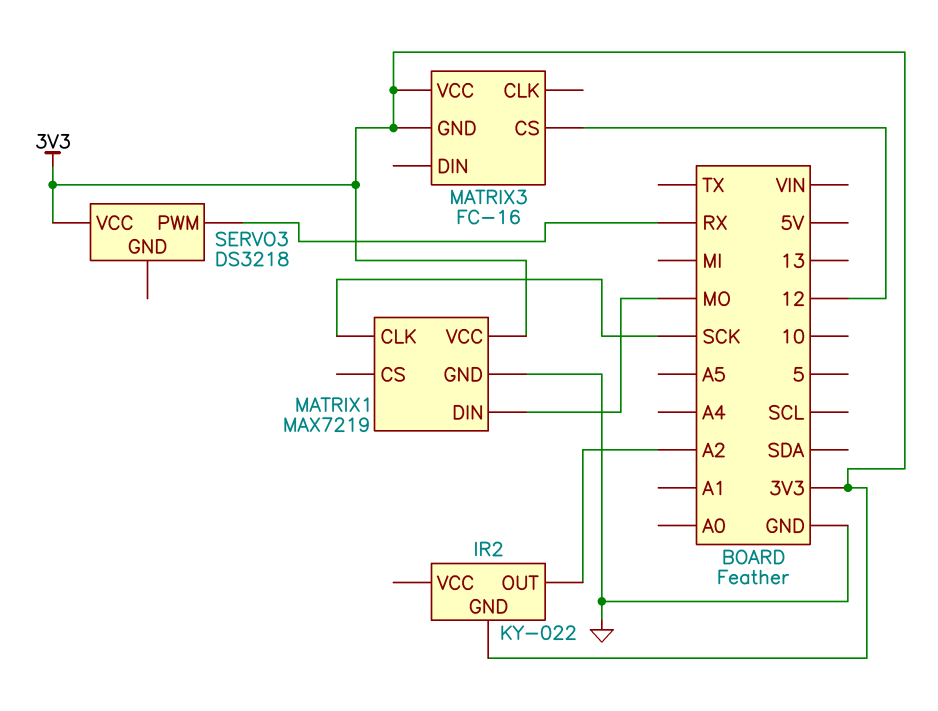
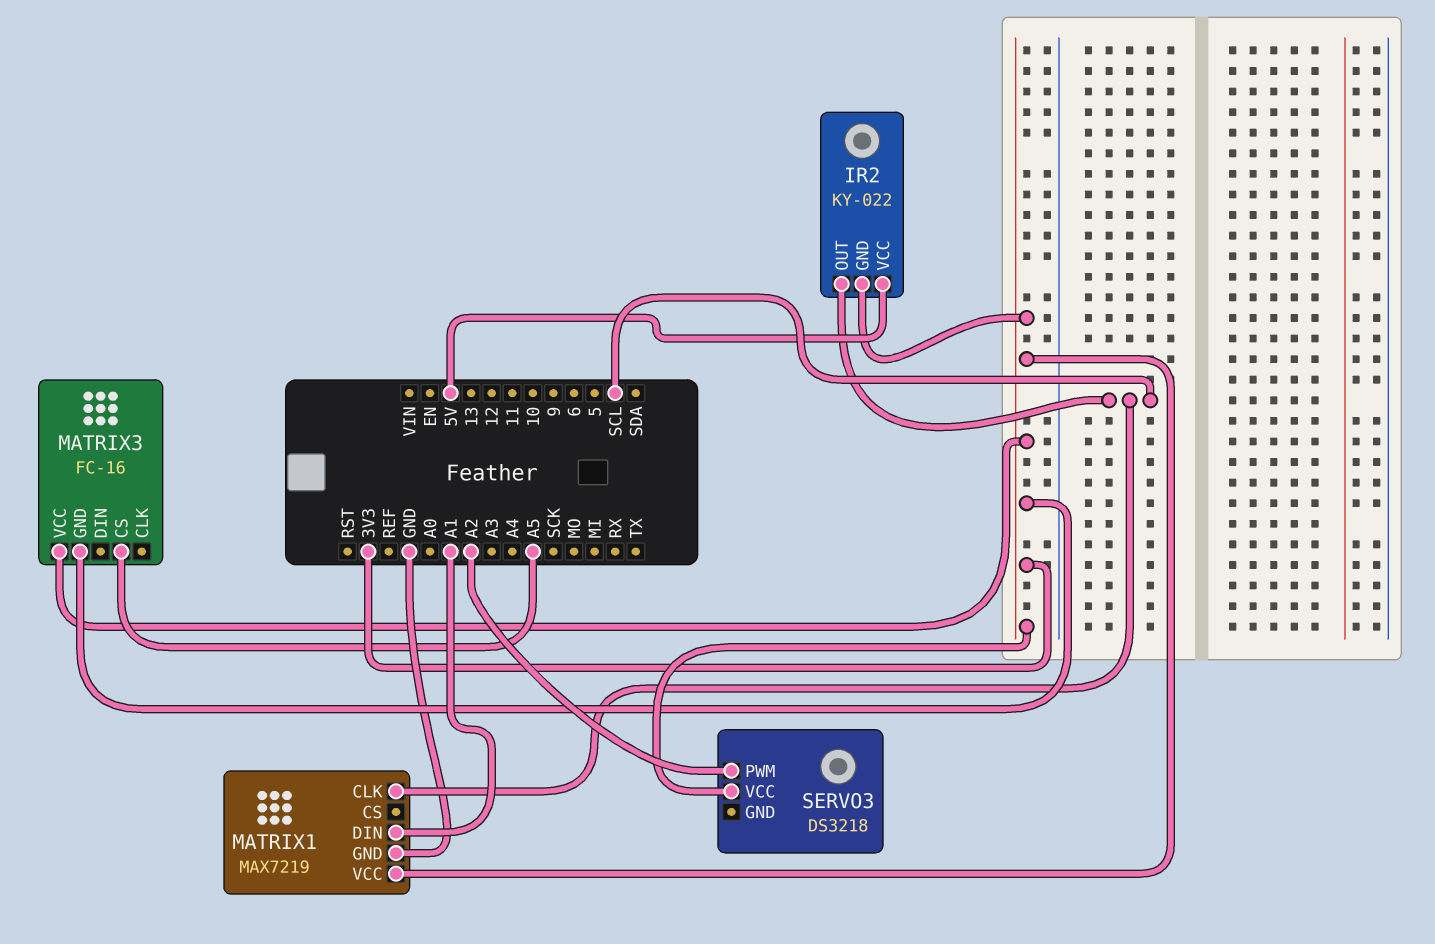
IR2 pin OUT: A2 -> SCL
IR2 pin VCC: none -> 5V
MATRIX1 pin CLK: SCK -> SCL
MATRIX1 pin DIN: MO -> A1
MATRIX3 pin CS: 12 -> A5
SERVO3 pin PWM: RX -> A2

